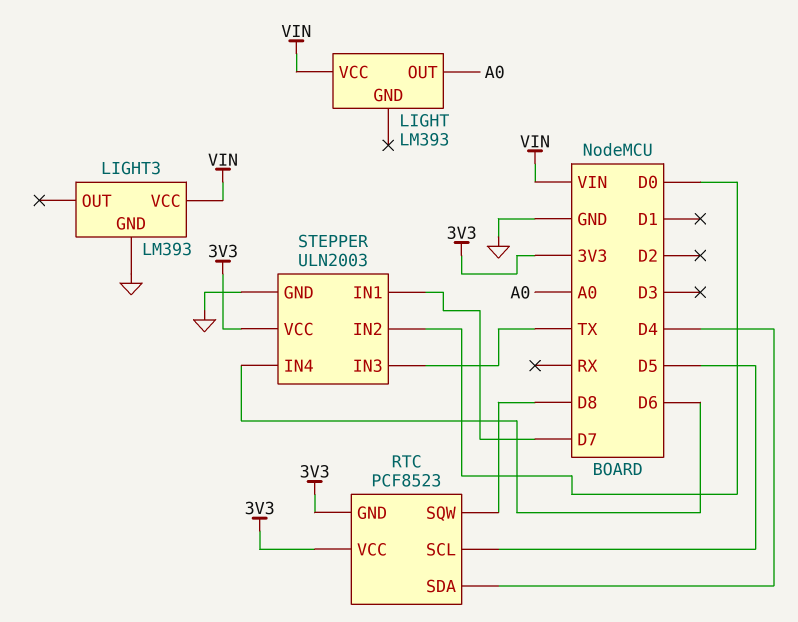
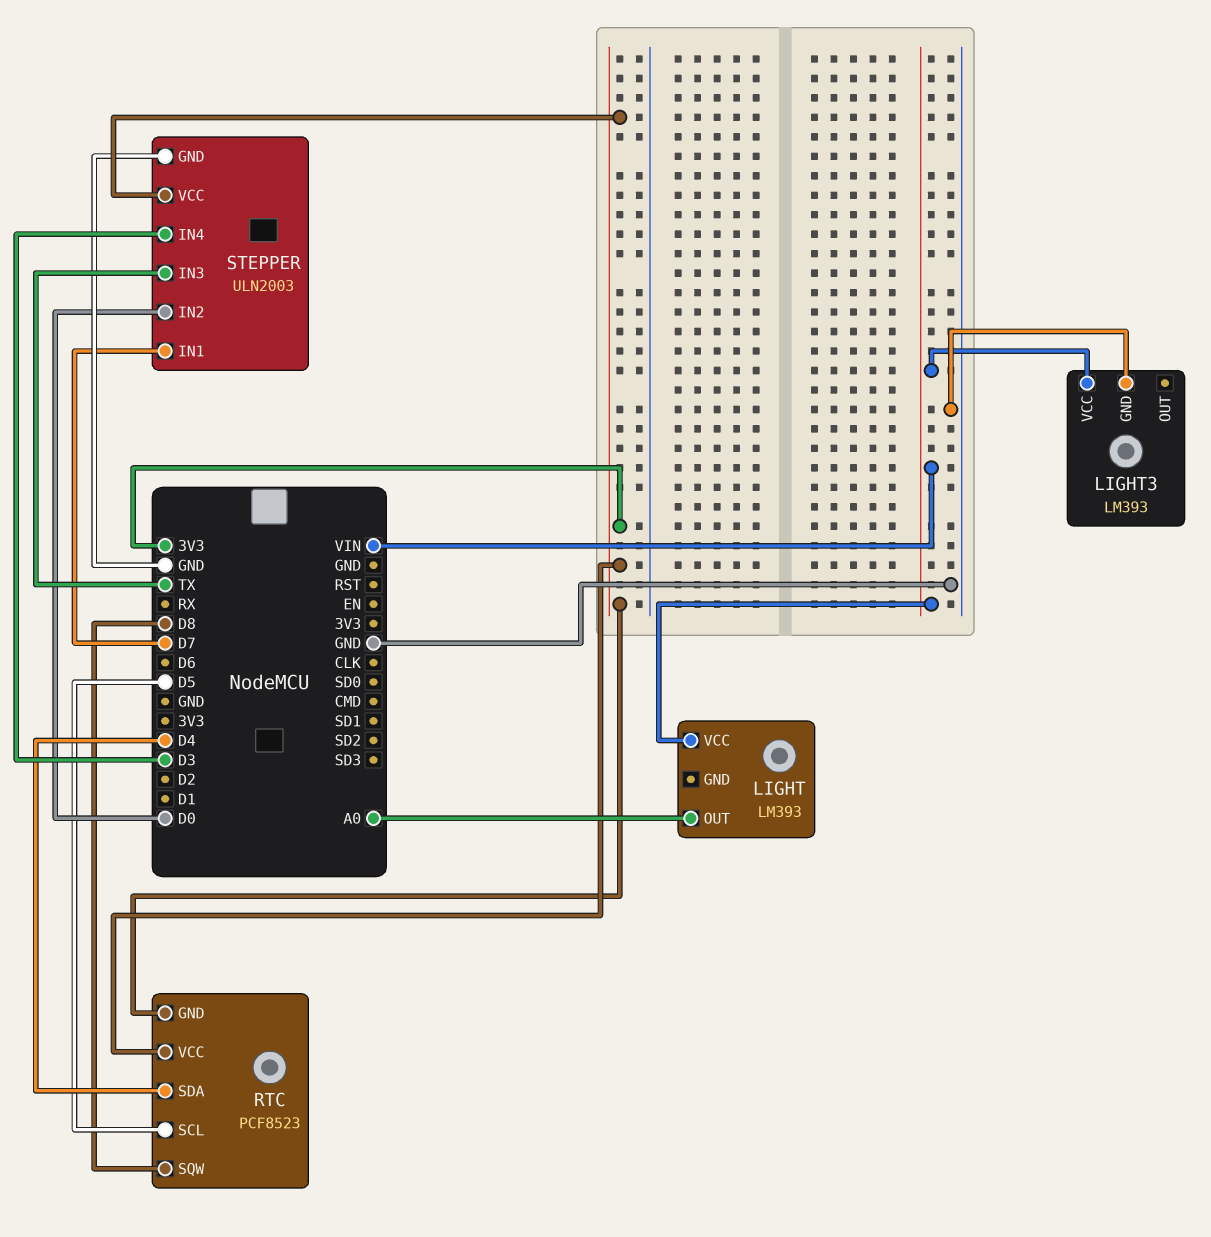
STEPPER pin IN4: D6 -> D3

